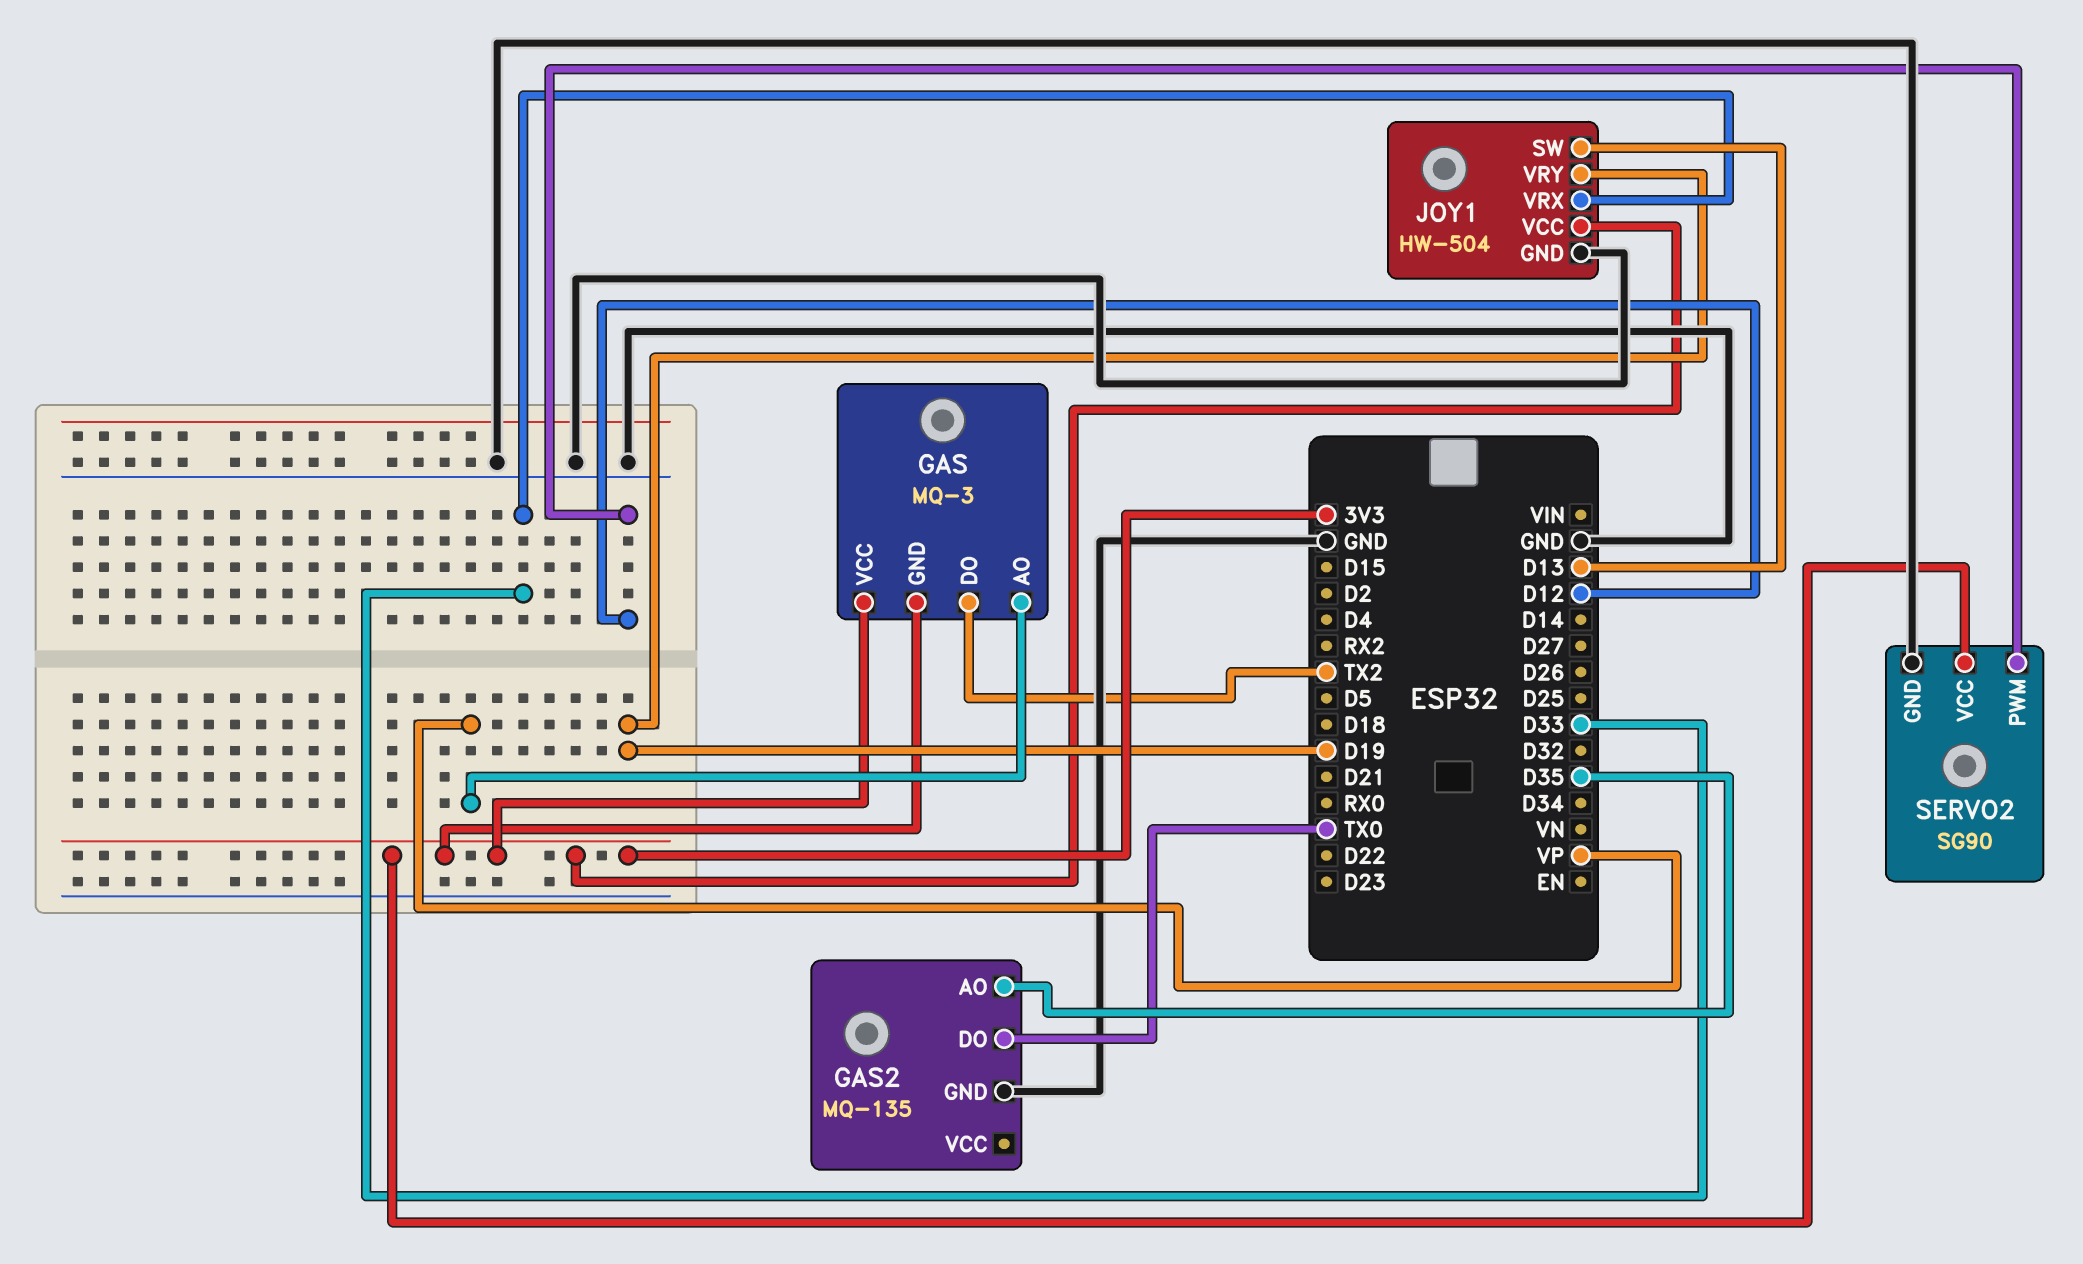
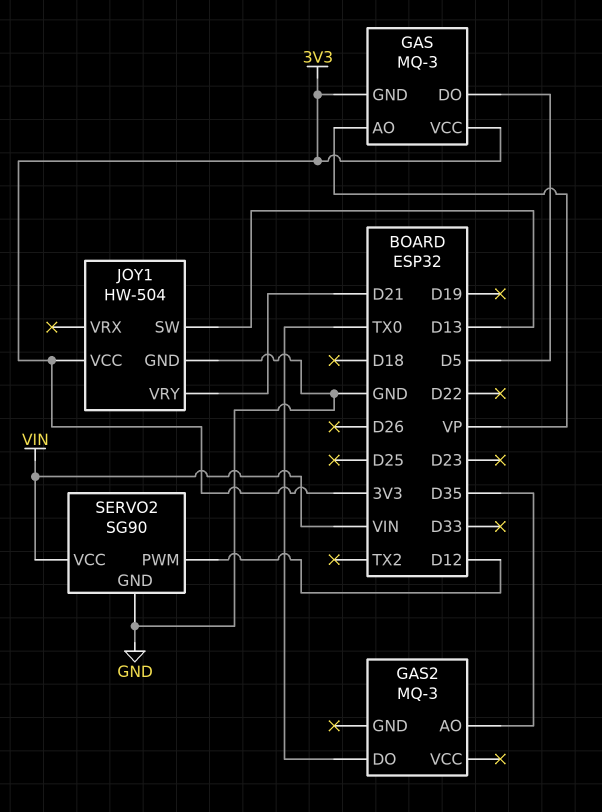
GAS pin DO: TX2 -> D5
GAS2: MQ-135 -> MQ-3
GAS2 pin GND: GND -> none
JOY1 pin VRX: D33 -> none
JOY1 pin VRY: D19 -> D21
SERVO2 pin VCC: 3V3 -> VIN

